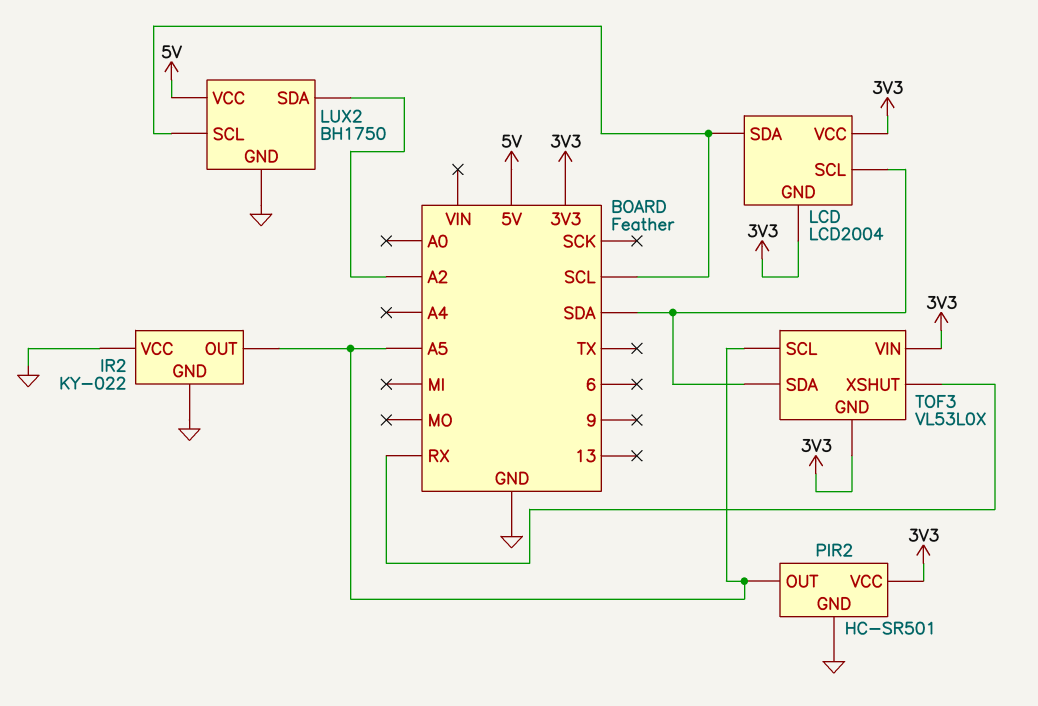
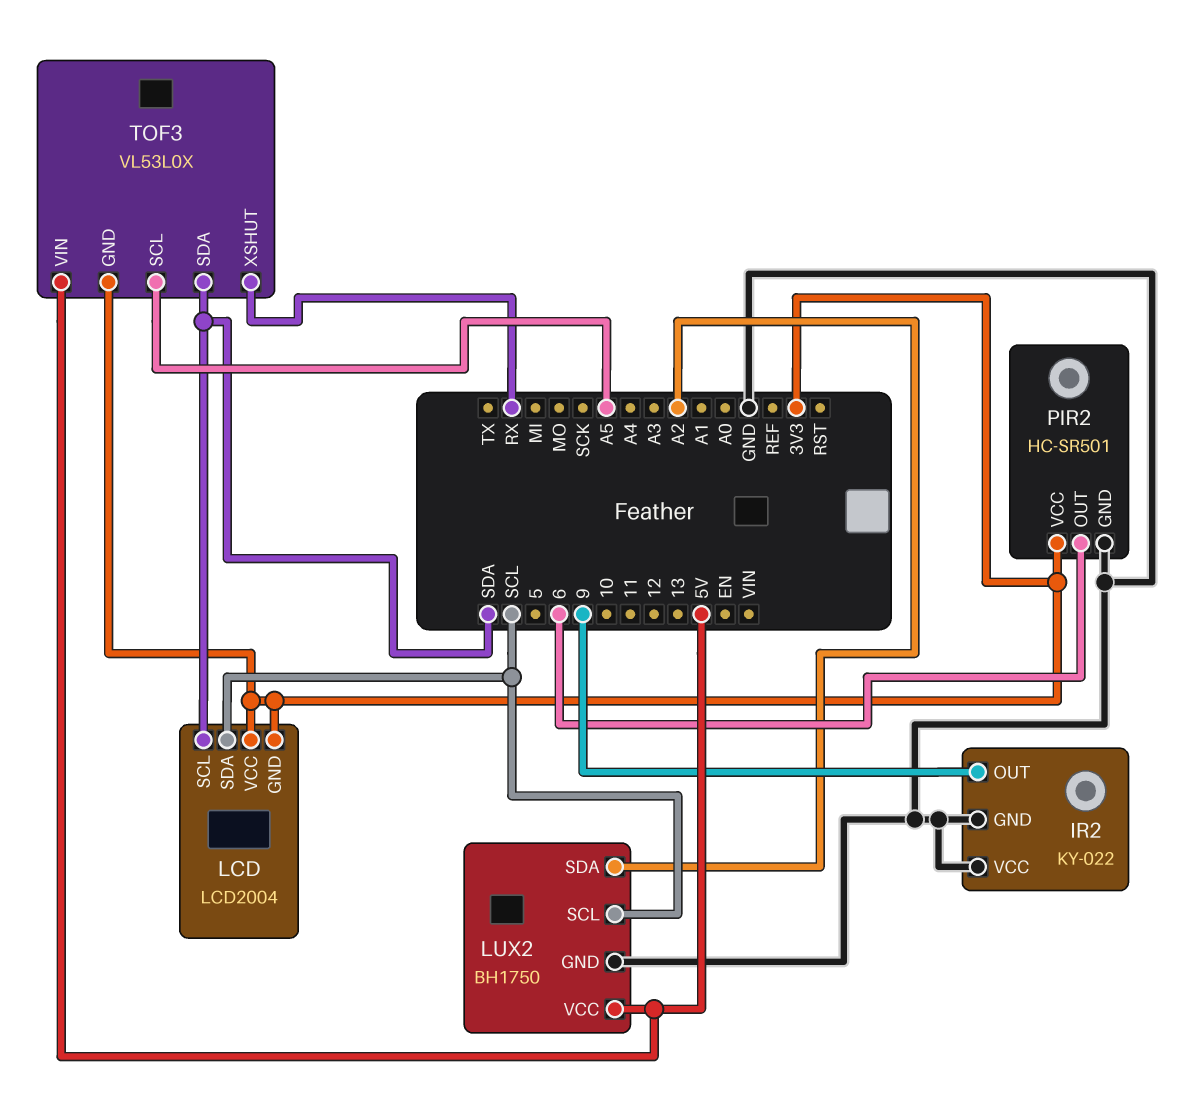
IR2 pin OUT: A5 -> 9
PIR2 pin OUT: A5 -> 6
TOF3 pin VIN: 3V3 -> 5V

